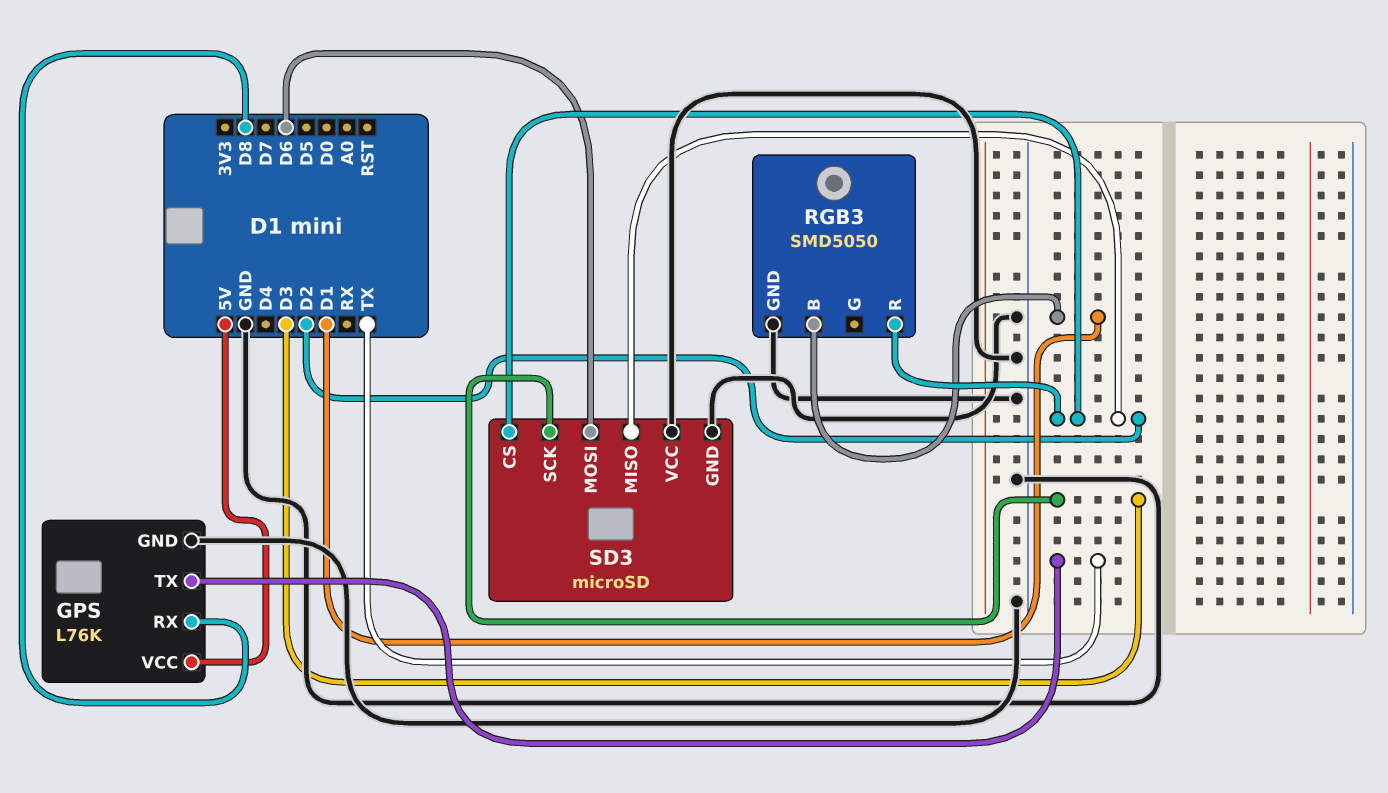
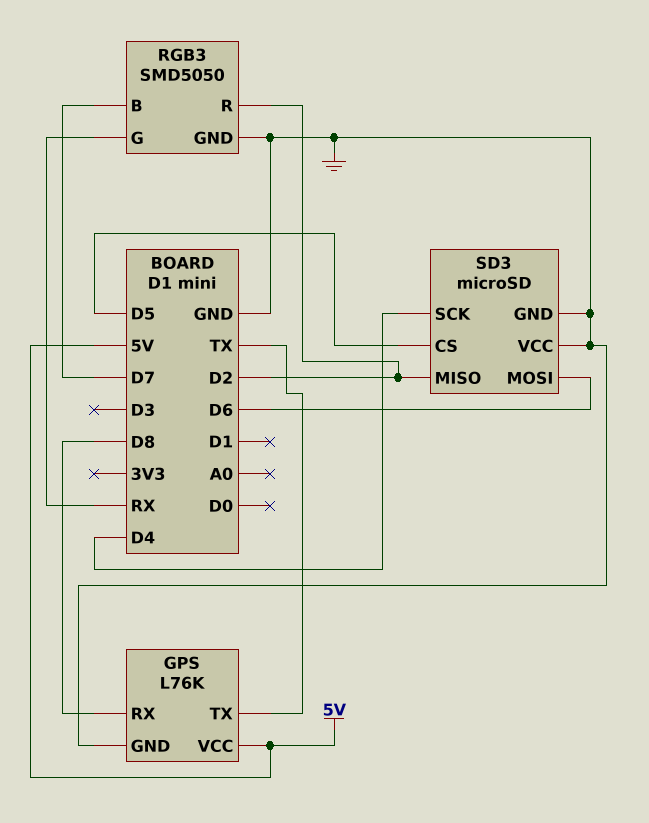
RGB3 pin B: D1 -> D7
RGB3 pin G: none -> RX
SD3 pin CS: D2 -> D5
SD3 pin SCK: D3 -> D4

